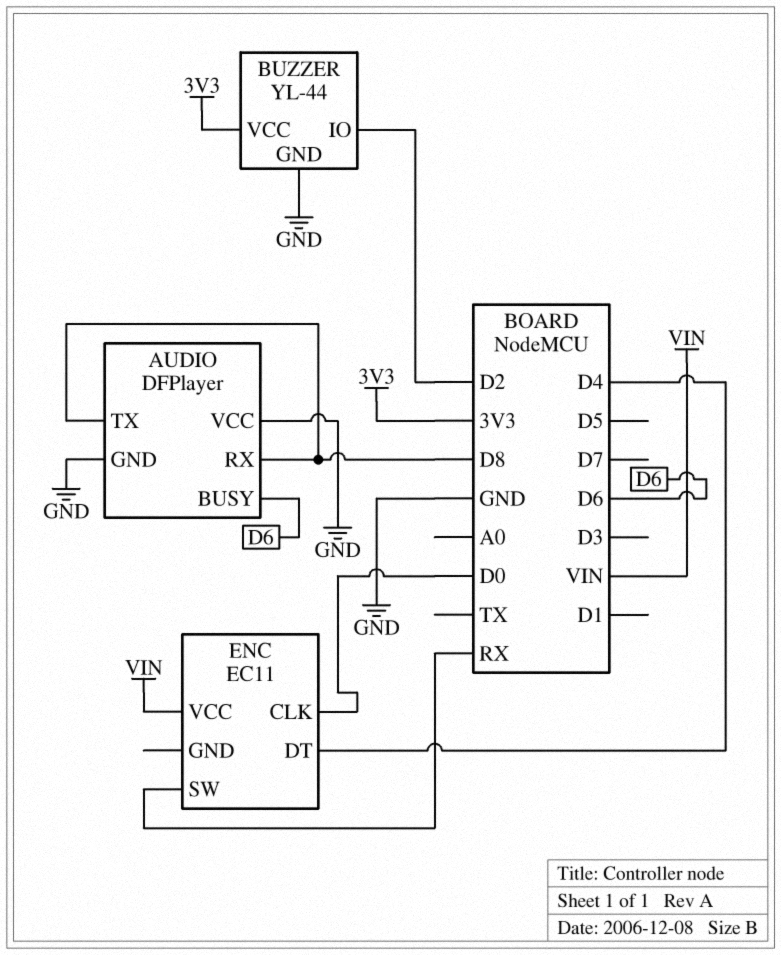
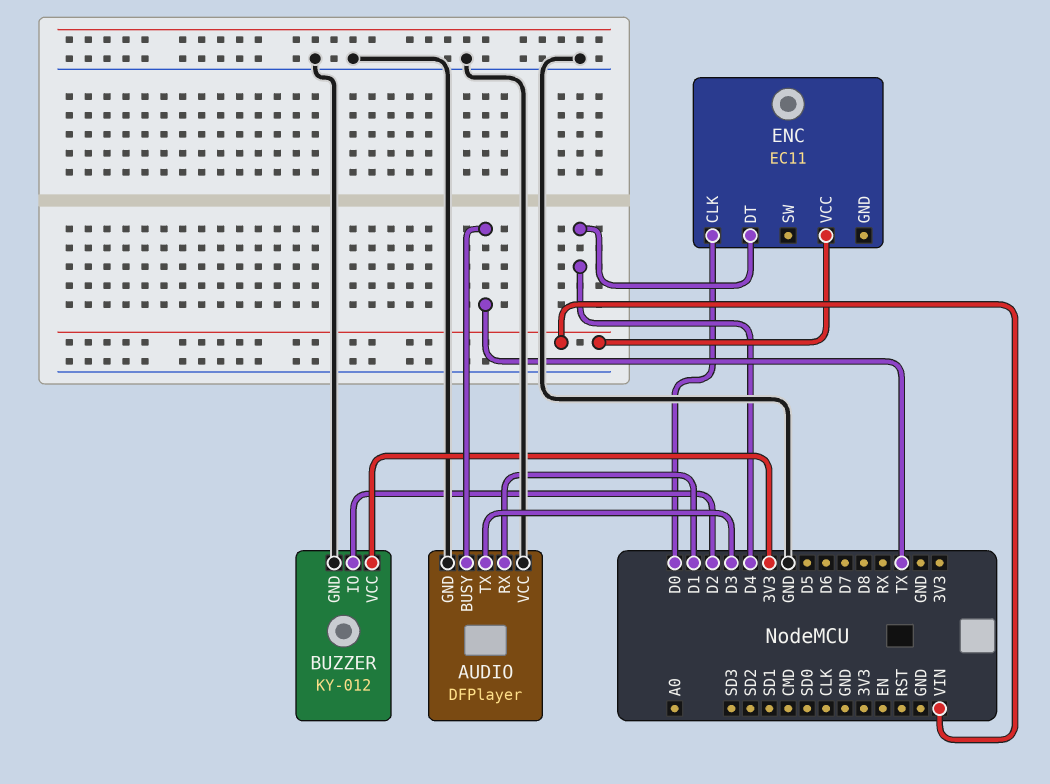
AUDIO pin BUSY: D6 -> TX
AUDIO pin RX: D8 -> D1
AUDIO pin TX: D8 -> D3
BUZZER: YL-44 -> KY-012
ENC pin SW: RX -> none

